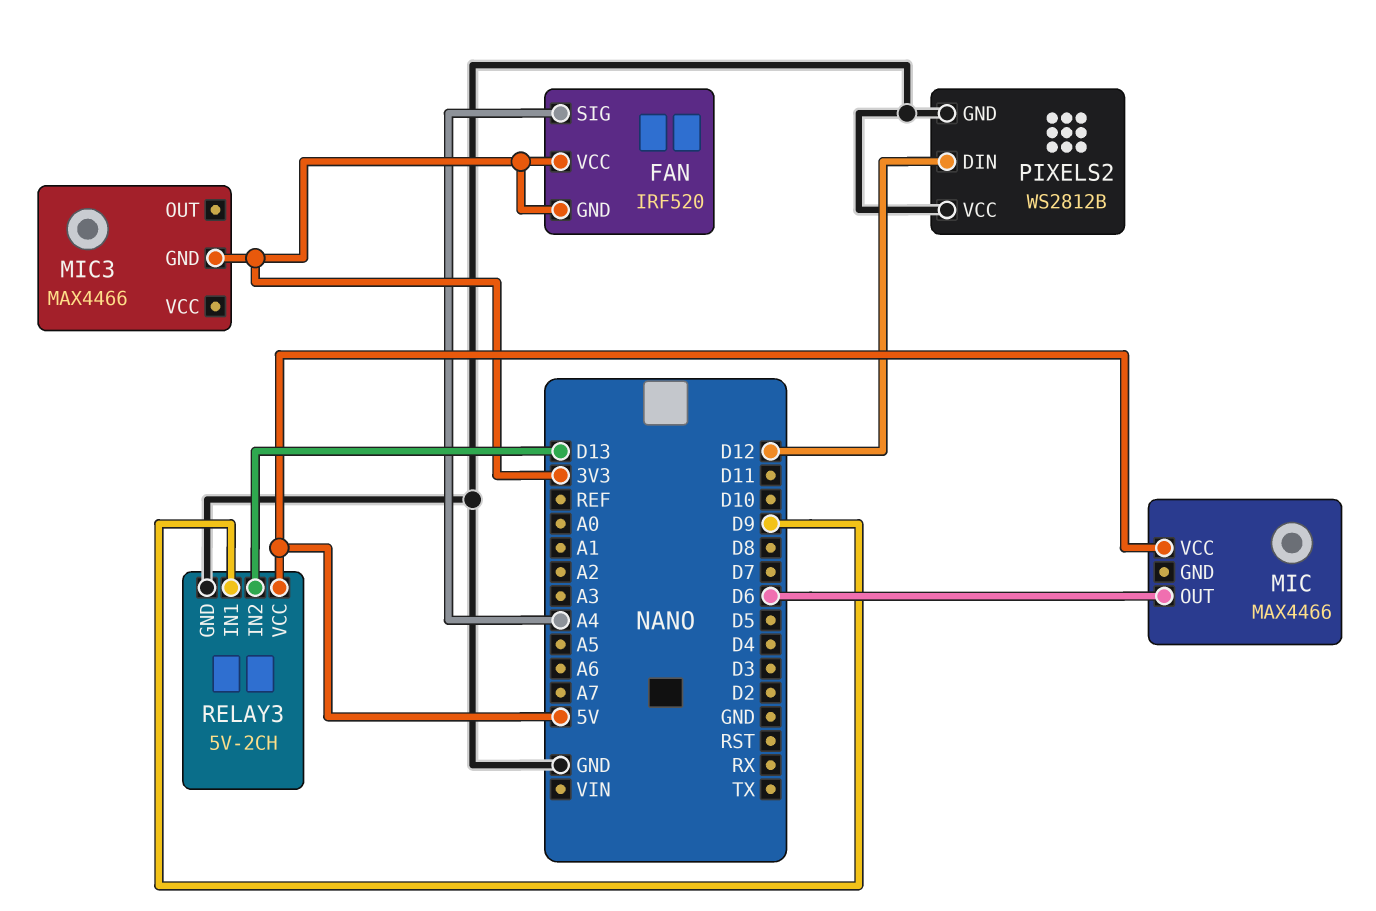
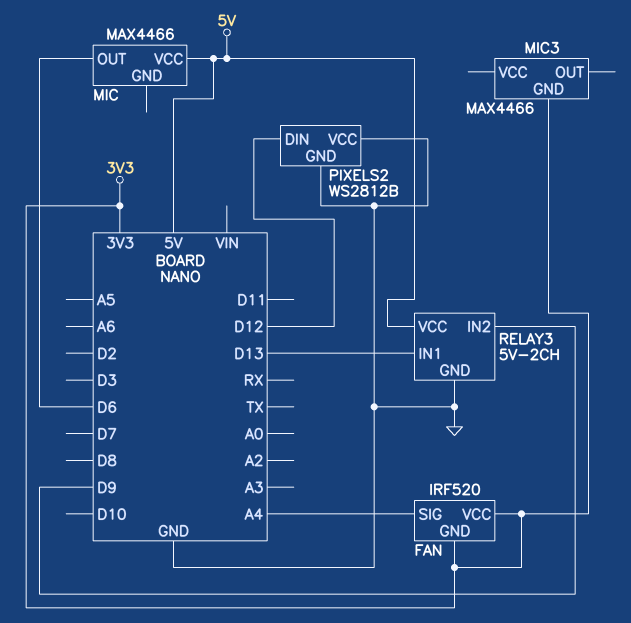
RELAY3 pin IN1: D9 -> D13
RELAY3 pin IN2: D13 -> D9

